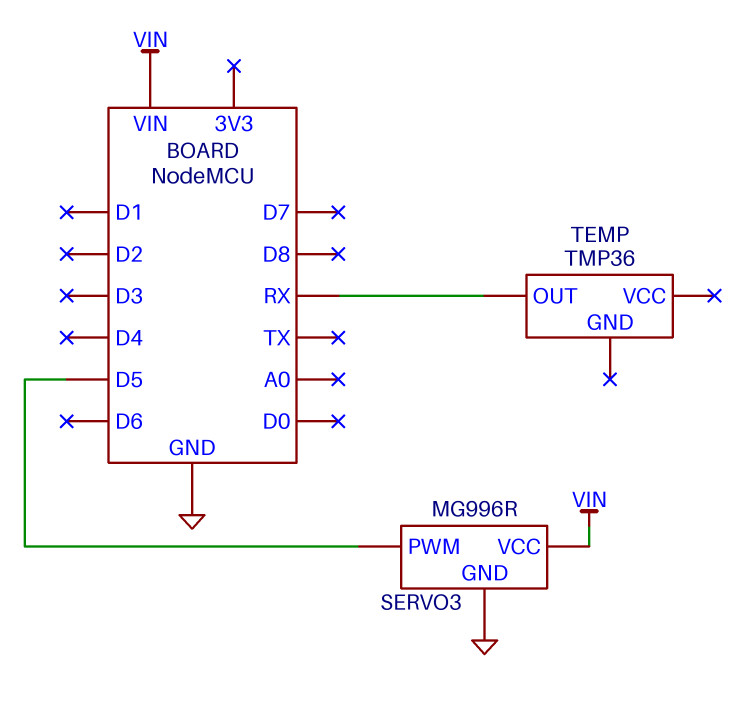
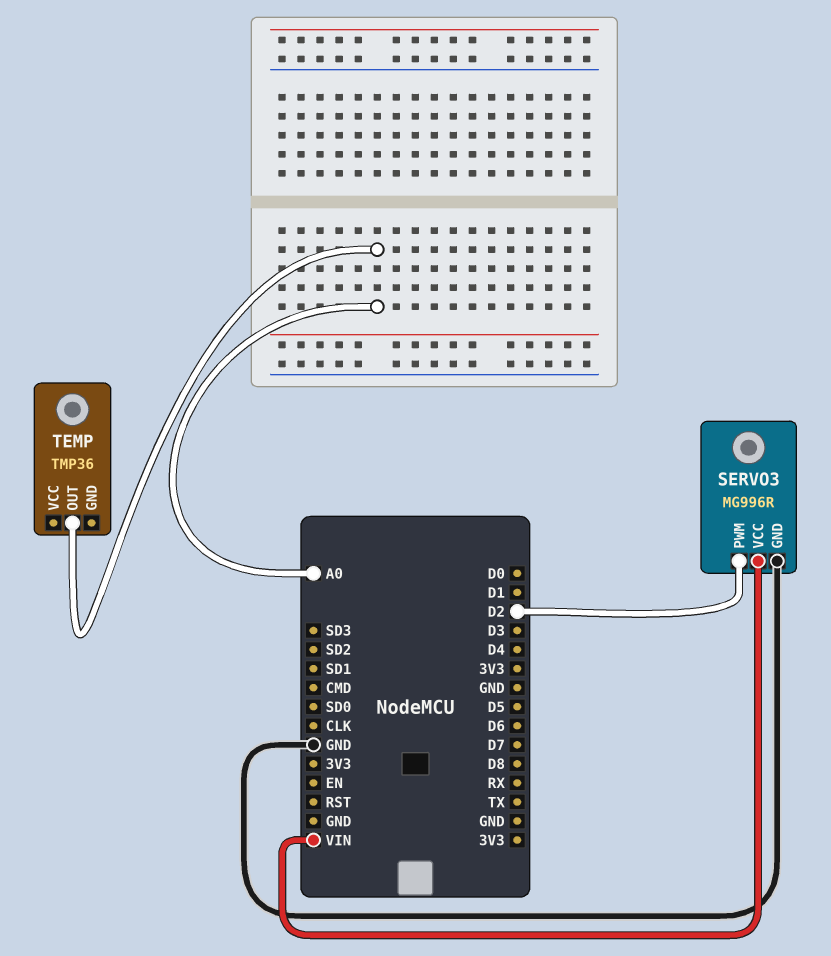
SERVO3 pin PWM: D5 -> D2
TEMP pin OUT: RX -> A0

